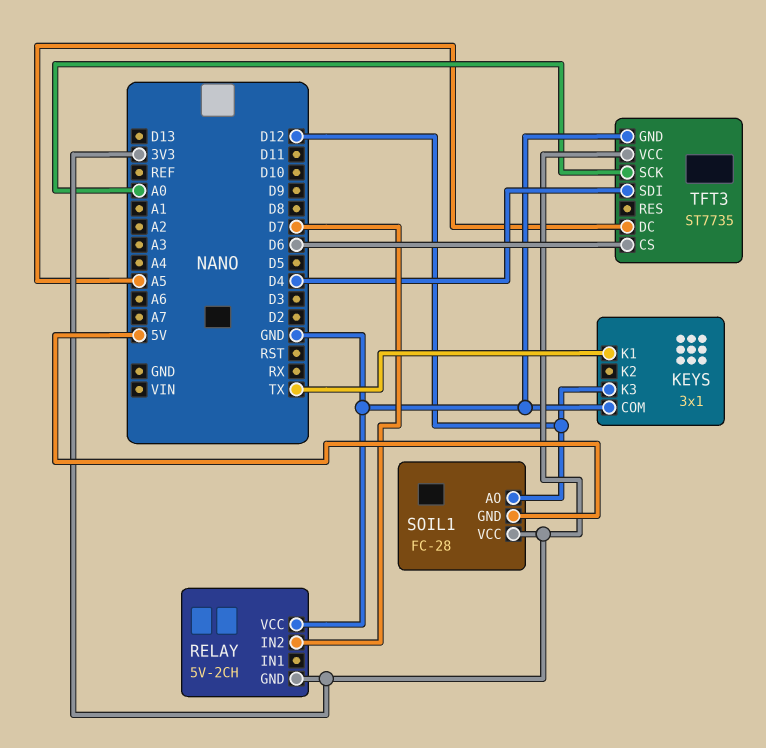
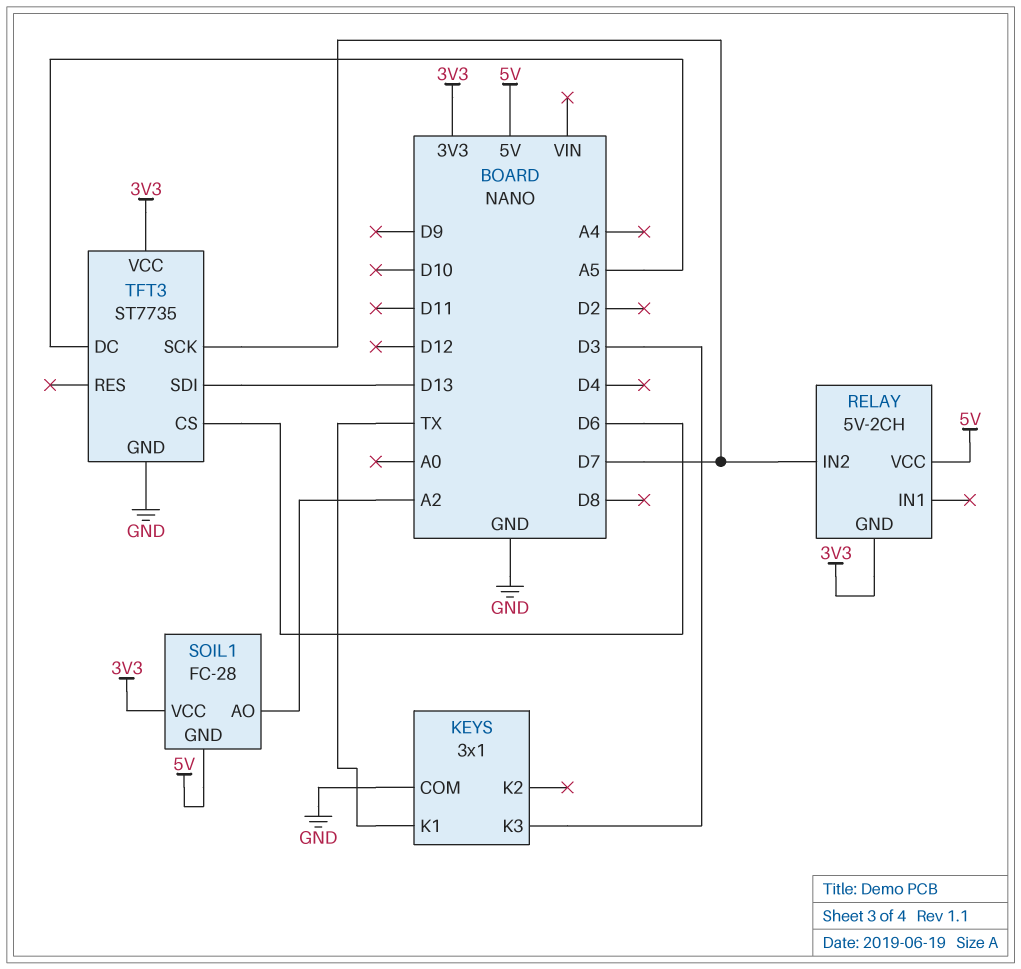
KEYS pin K3: D12 -> D3
RELAY pin VCC: GND -> 5V
SOIL1 pin AO: D12 -> A2
TFT3 pin SCK: A0 -> D7
TFT3 pin SDI: D4 -> D13

